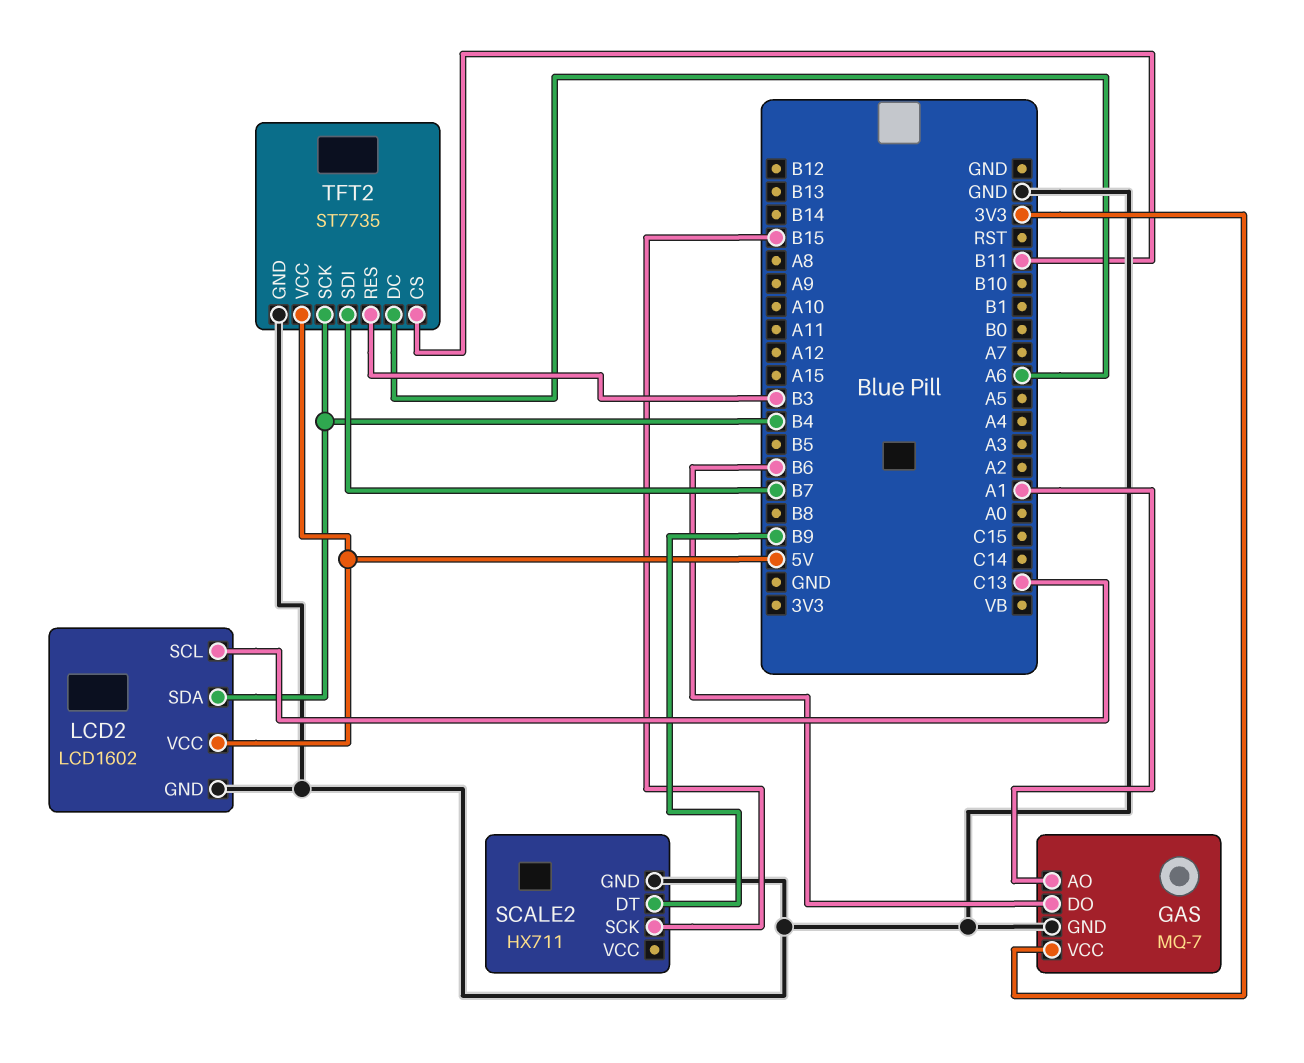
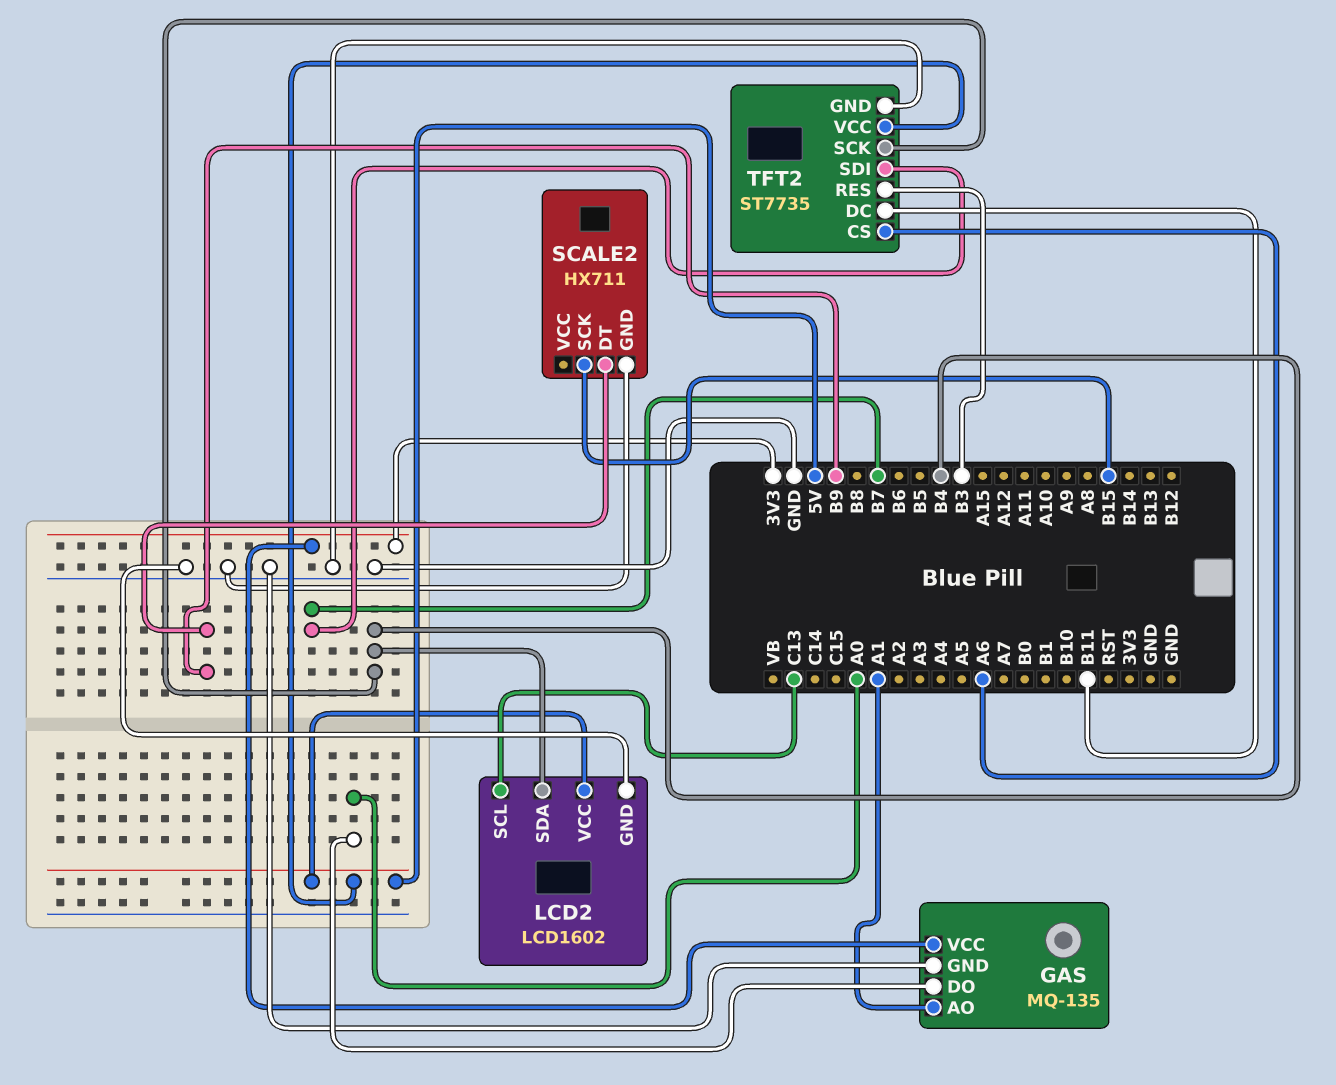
GAS: MQ-7 -> MQ-135
GAS pin DO: B6 -> A0
TFT2 pin CS: B11 -> A6
TFT2 pin DC: A6 -> B11

